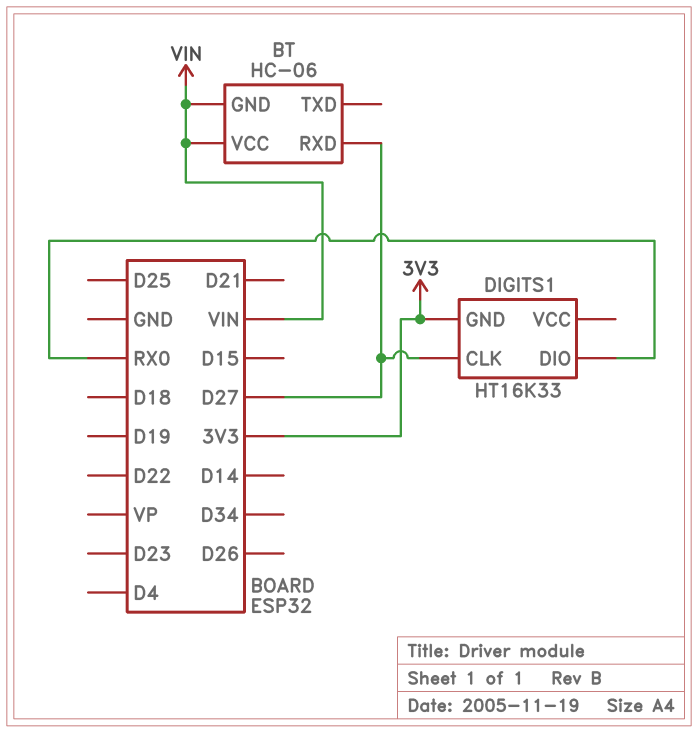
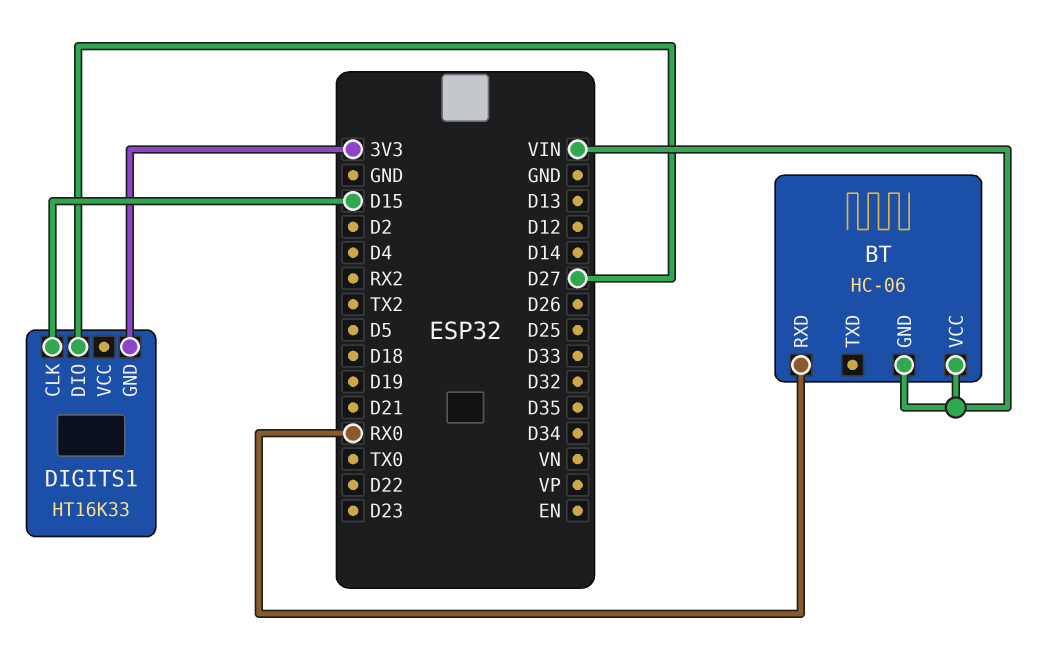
BT pin RXD: D27 -> RX0
DIGITS1 pin CLK: D27 -> D15
DIGITS1 pin DIO: RX0 -> D27

